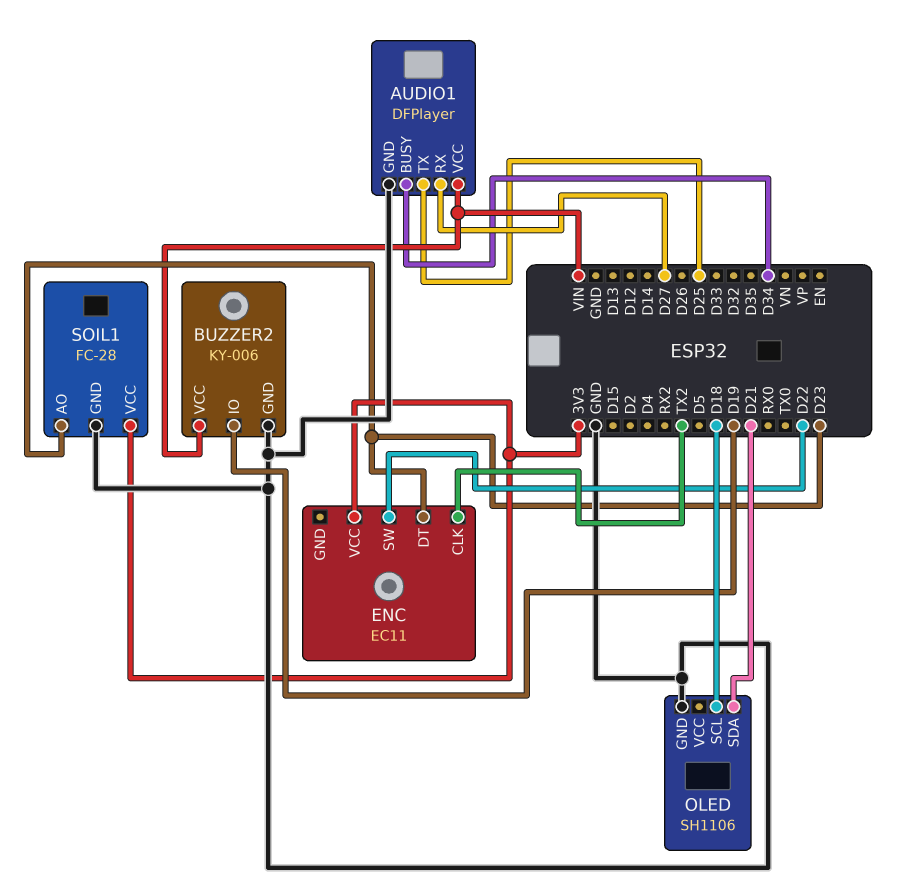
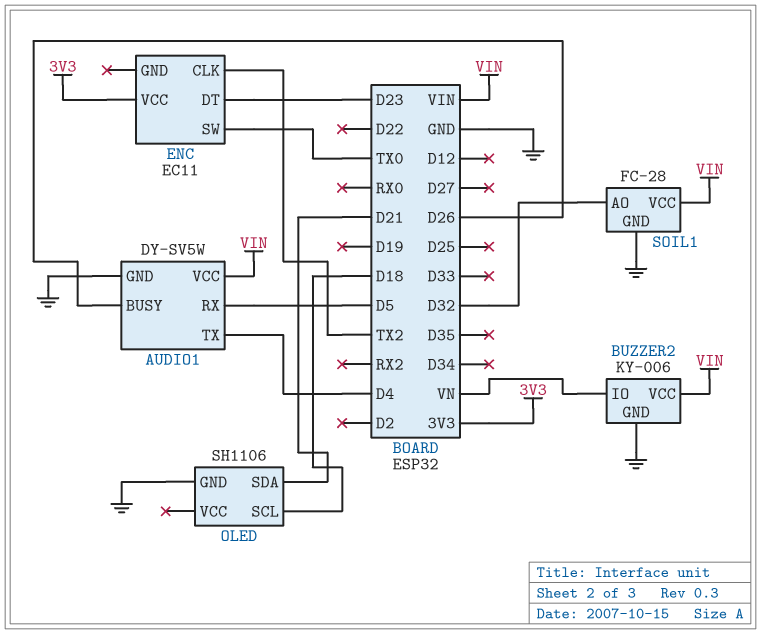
AUDIO1: DFPlayer -> DY-SV5W
AUDIO1 pin BUSY: D34 -> D26
AUDIO1 pin RX: D27 -> D5
AUDIO1 pin TX: D25 -> D4
BUZZER2 pin IO: D19 -> VN
ENC pin SW: D22 -> TX0
SOIL1 pin AO: D23 -> D32
SOIL1 pin VCC: 3V3 -> VIN

